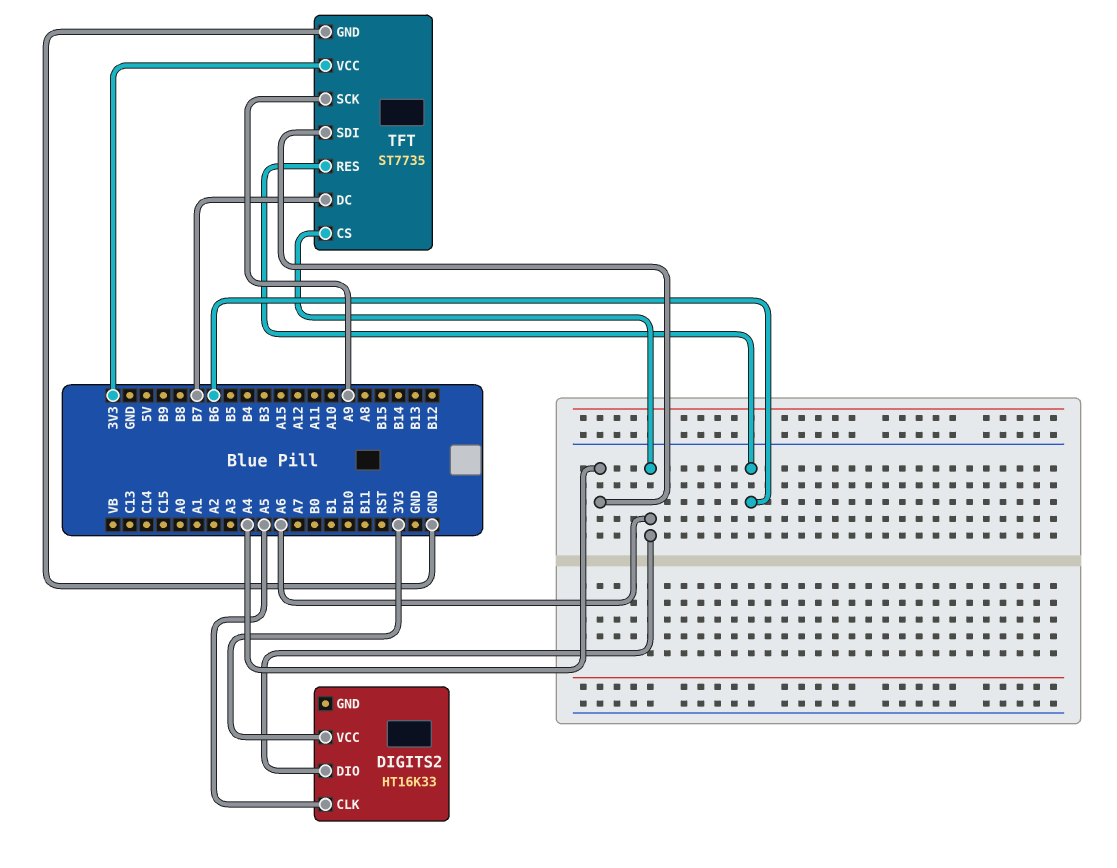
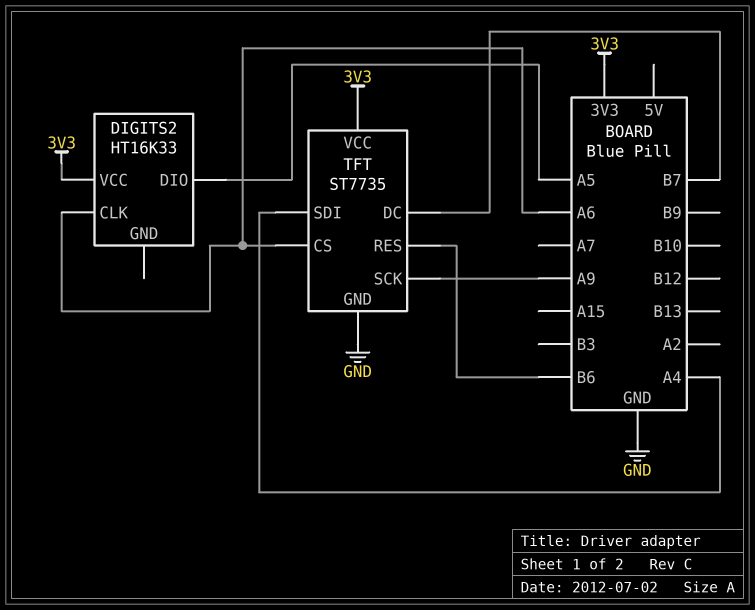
DIGITS2 pin CLK: A5 -> A6
DIGITS2 pin DIO: A6 -> A5

